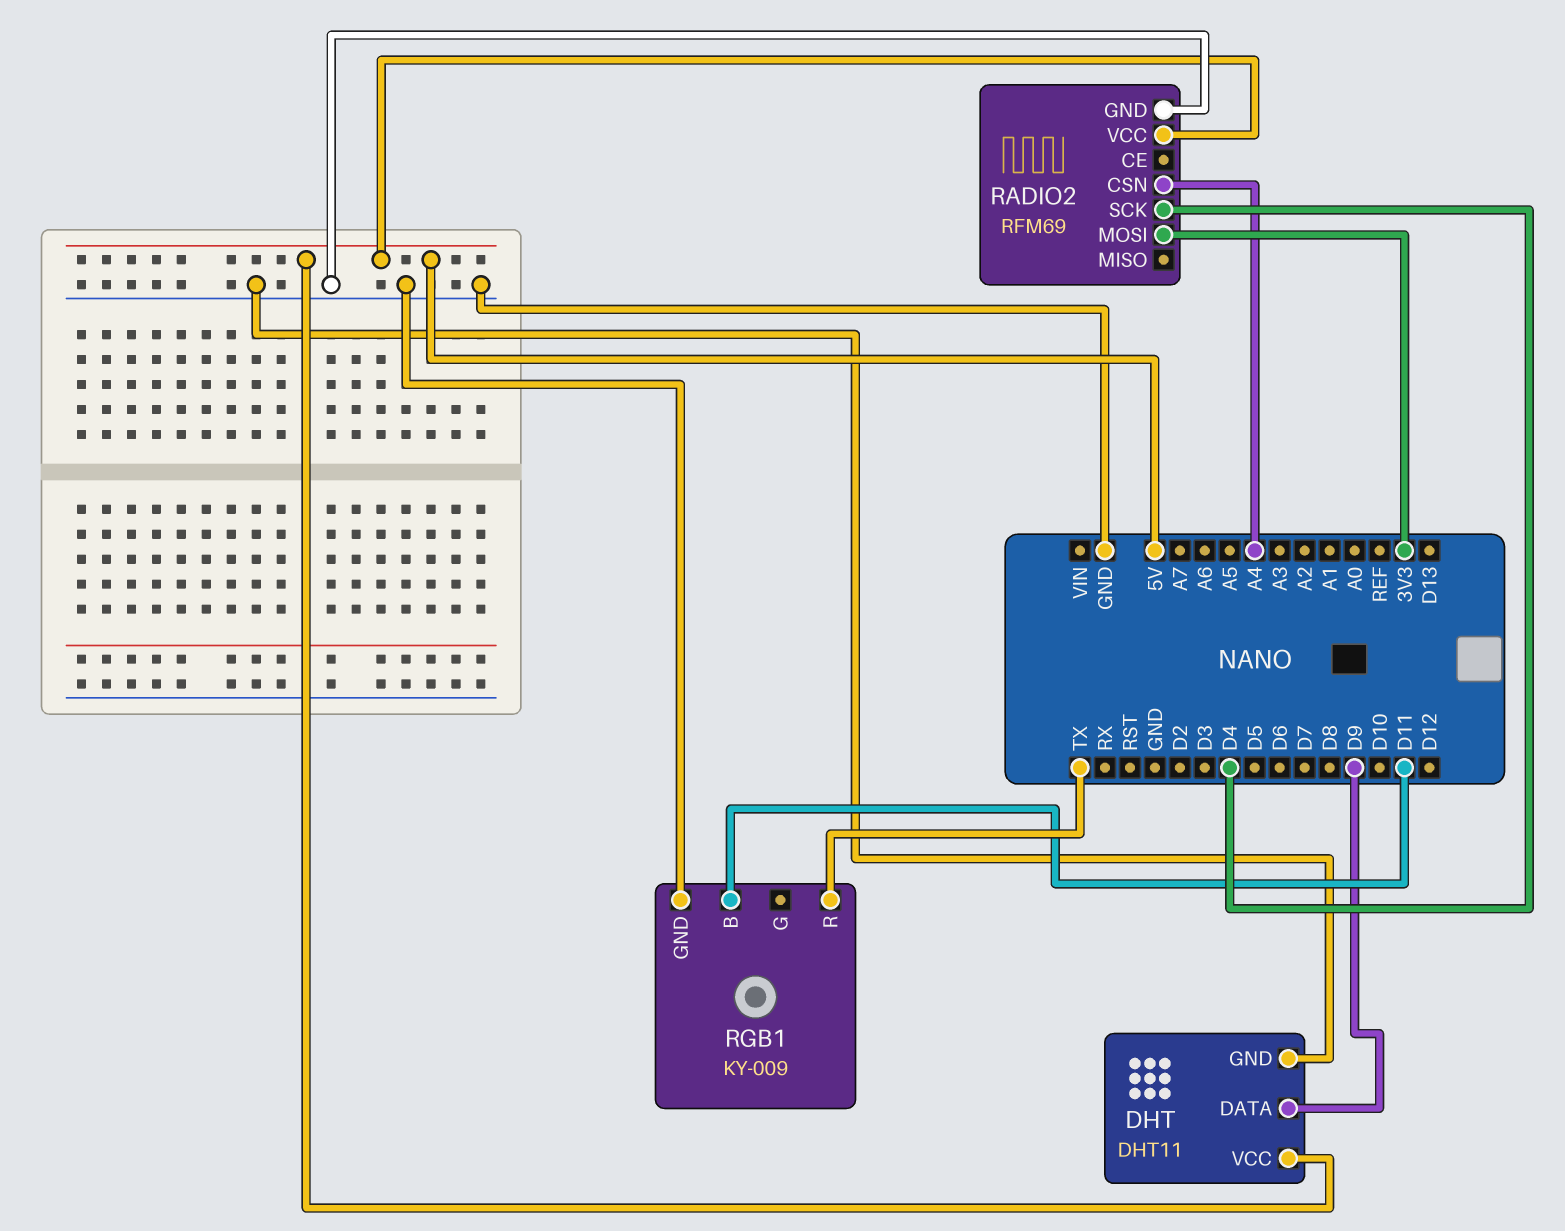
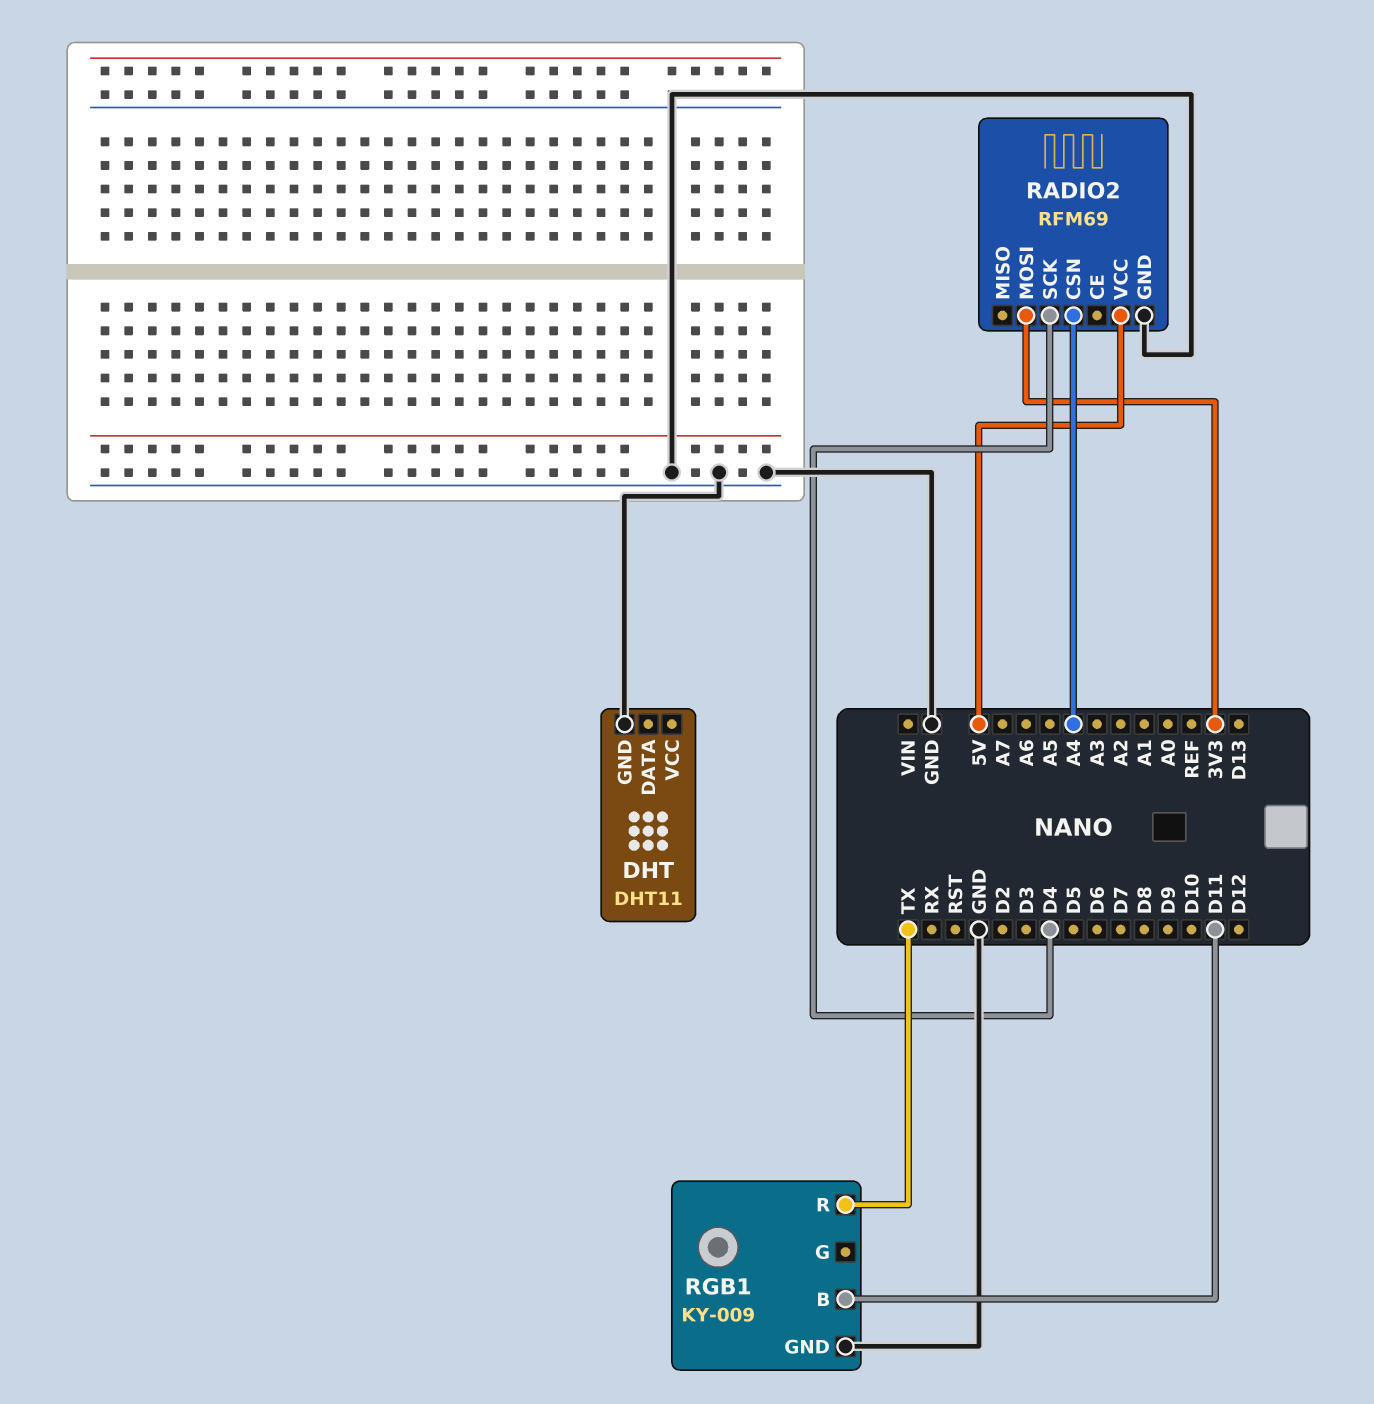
DHT pin DATA: D9 -> none
DHT pin VCC: 5V -> none

